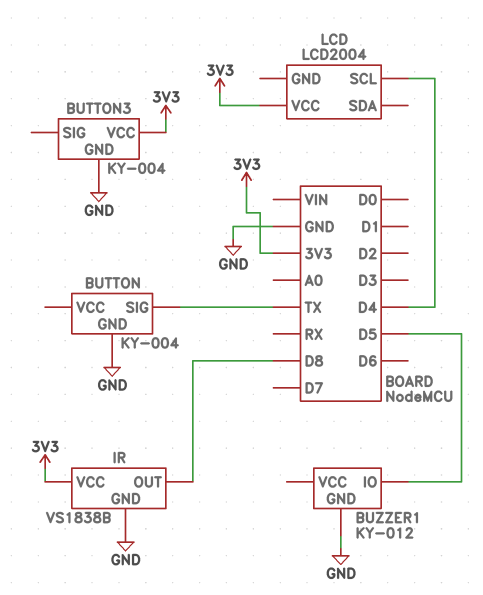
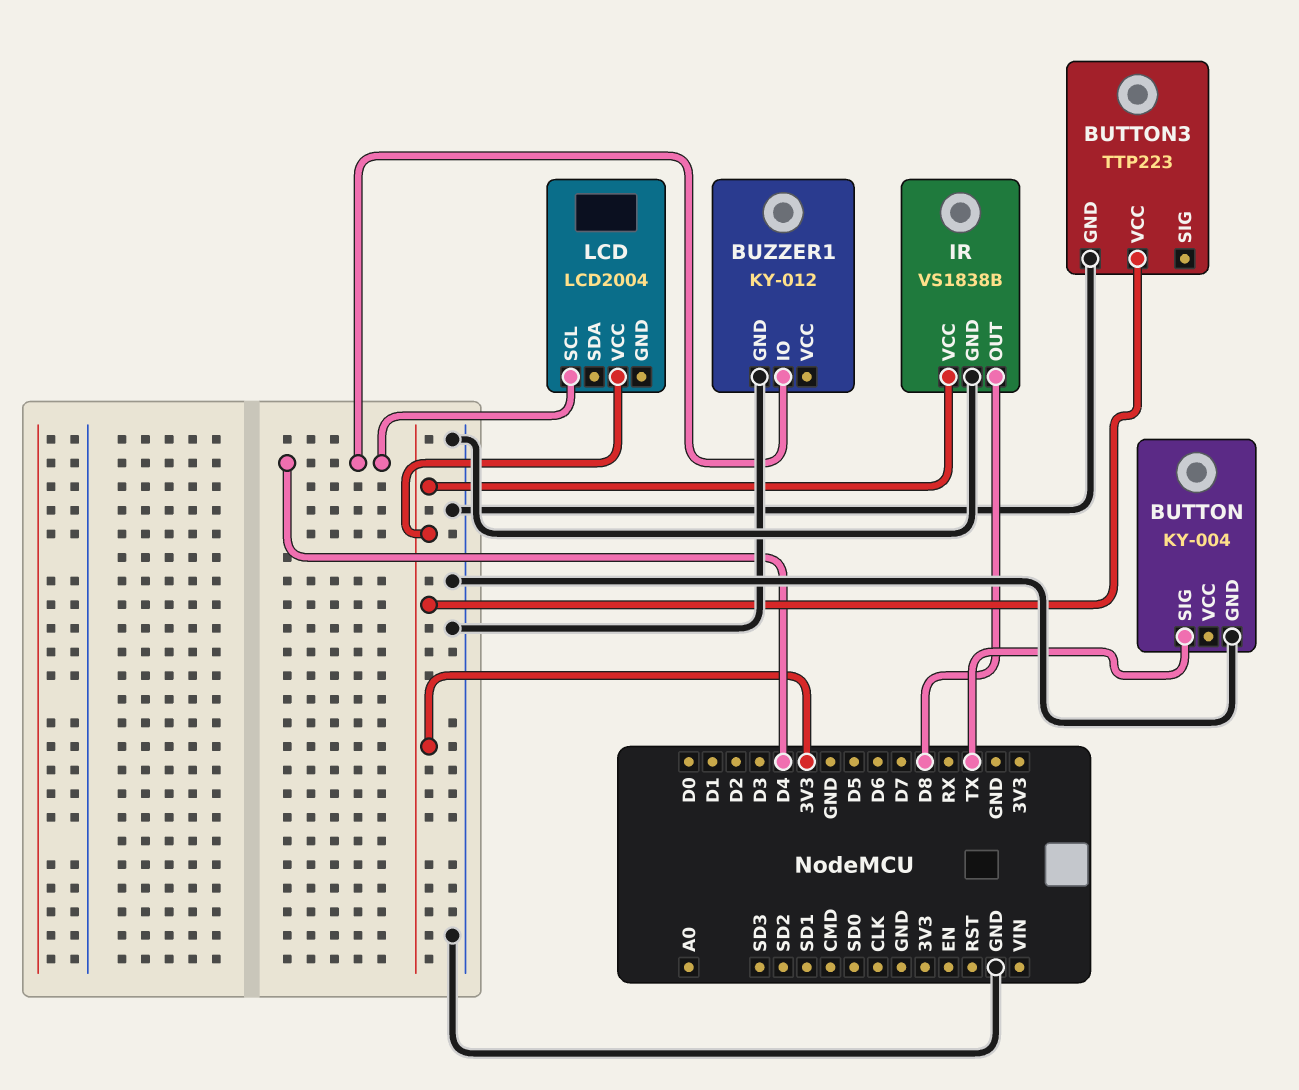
BUTTON3: KY-004 -> TTP223
BUZZER1 pin IO: D5 -> D4

